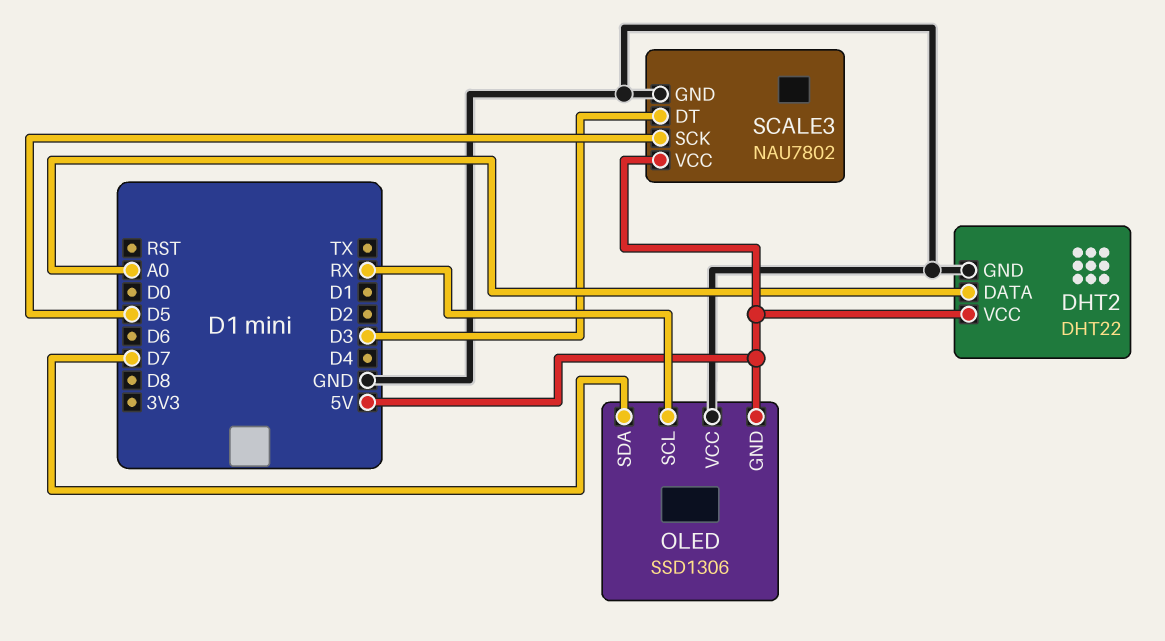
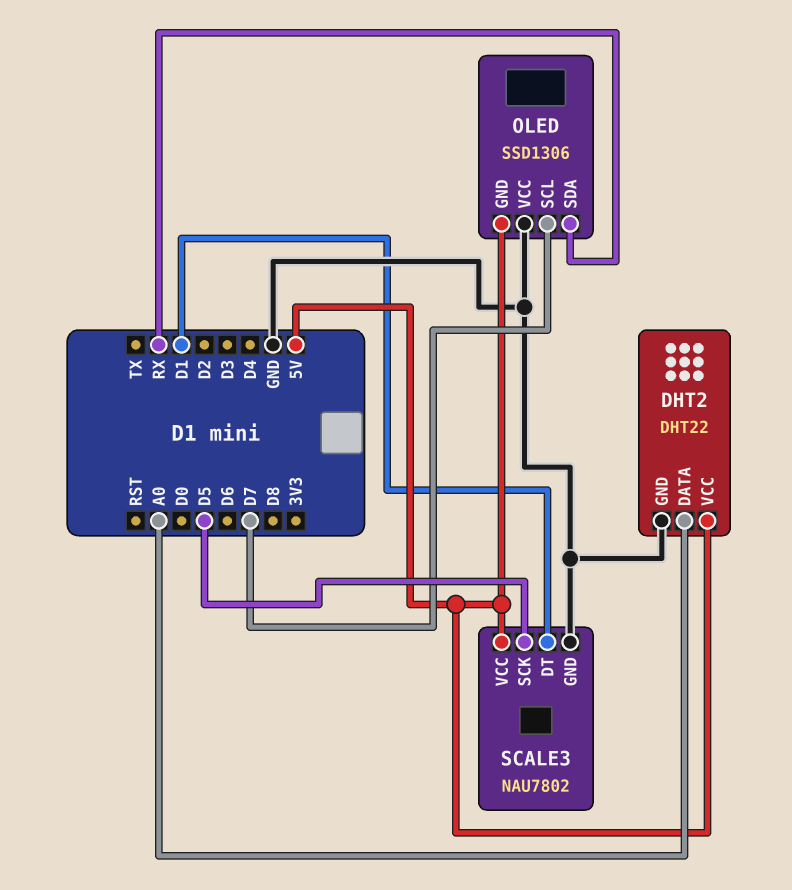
OLED pin SCL: RX -> D7
OLED pin SDA: D7 -> RX
SCALE3 pin DT: D3 -> D1

